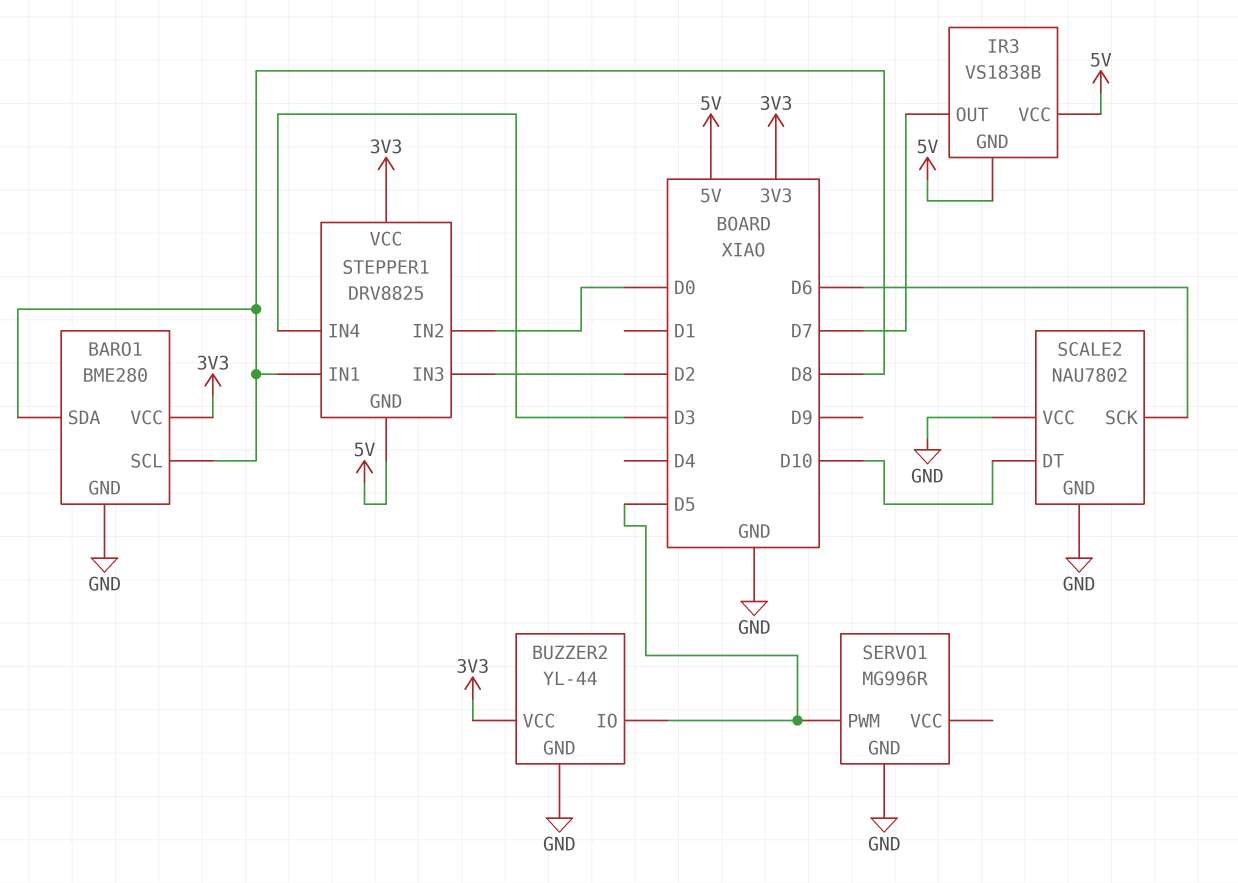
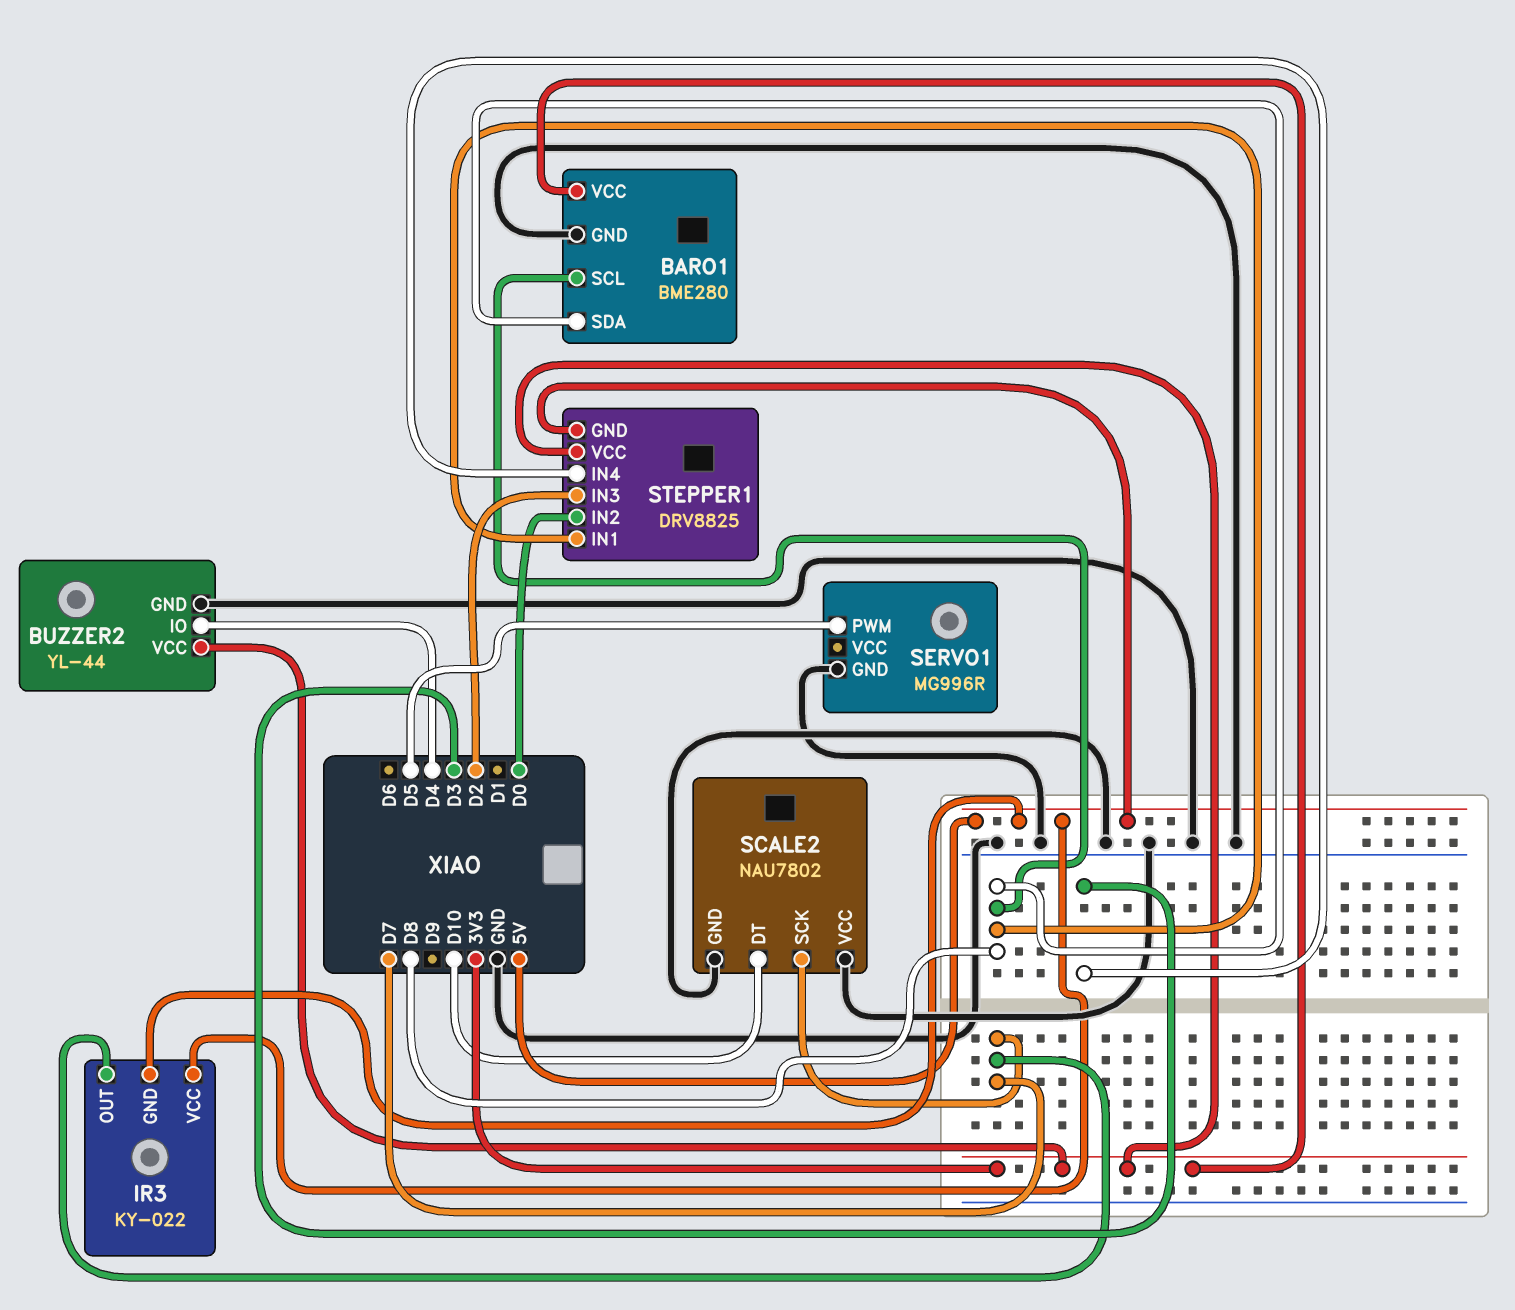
BUZZER2 pin IO: D5 -> D4
IR3: VS1838B -> KY-022
SCALE2 pin SCK: D6 -> D7

